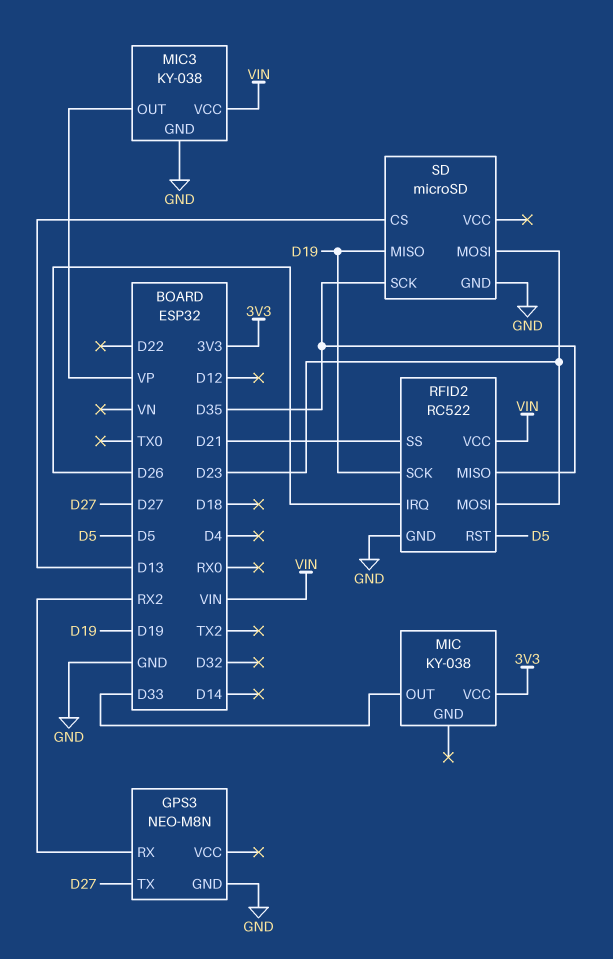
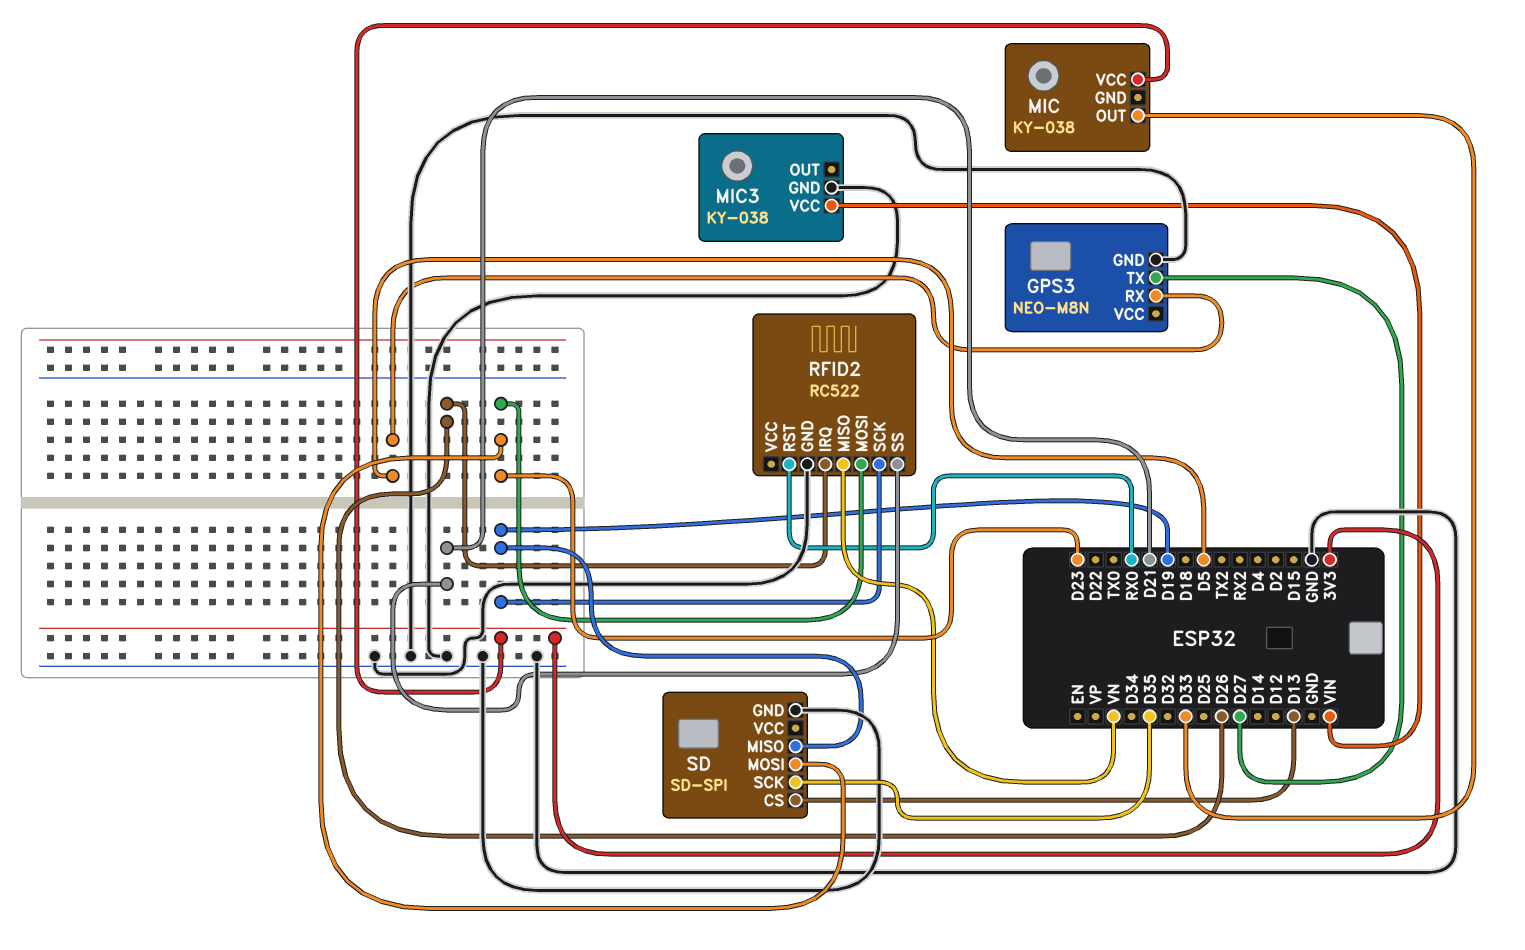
GPS3 pin RX: RX2 -> D5
MIC3 pin OUT: VP -> none
RFID2 pin MISO: D35 -> VN
RFID2 pin RST: D5 -> RX0
RFID2 pin VCC: VIN -> none
SD: microSD -> SD-SPI

